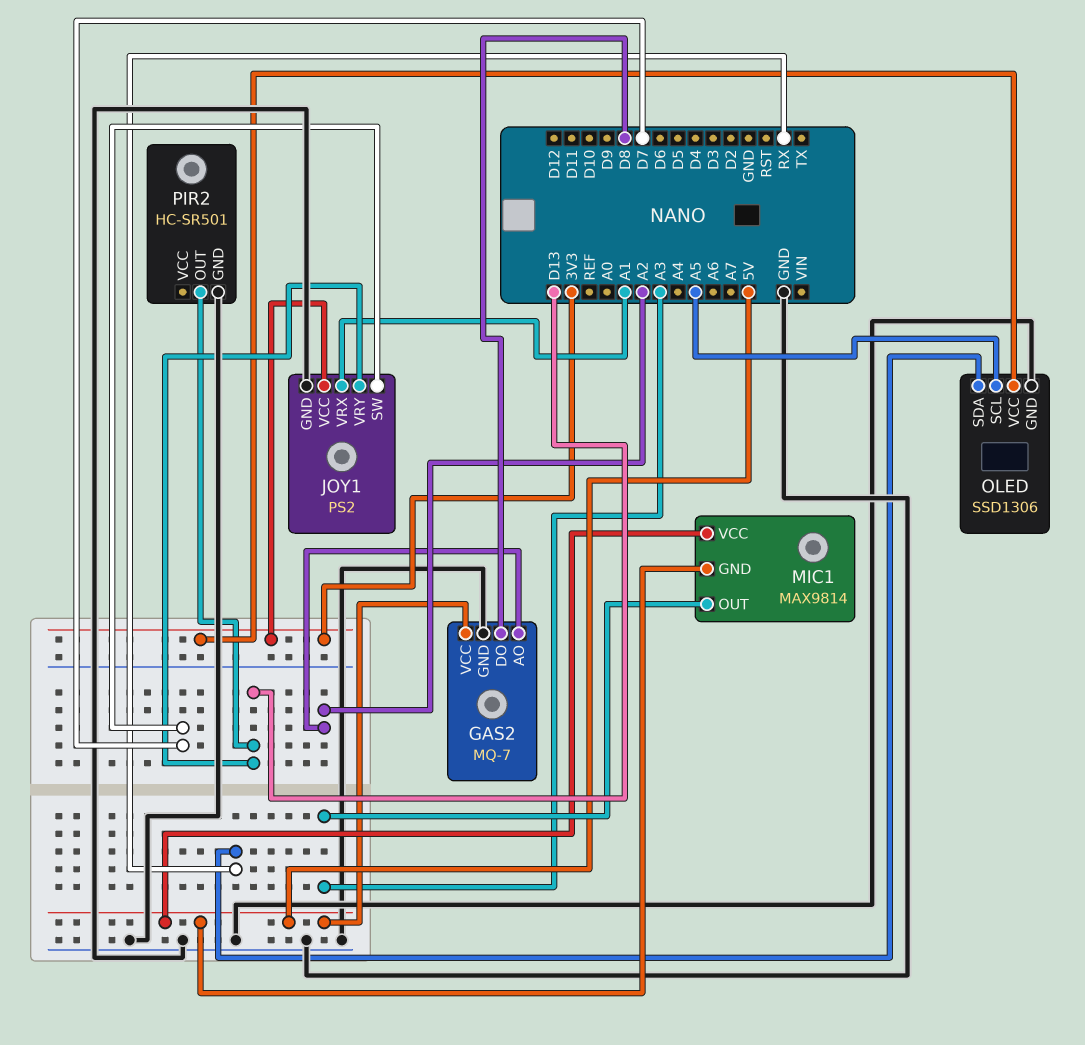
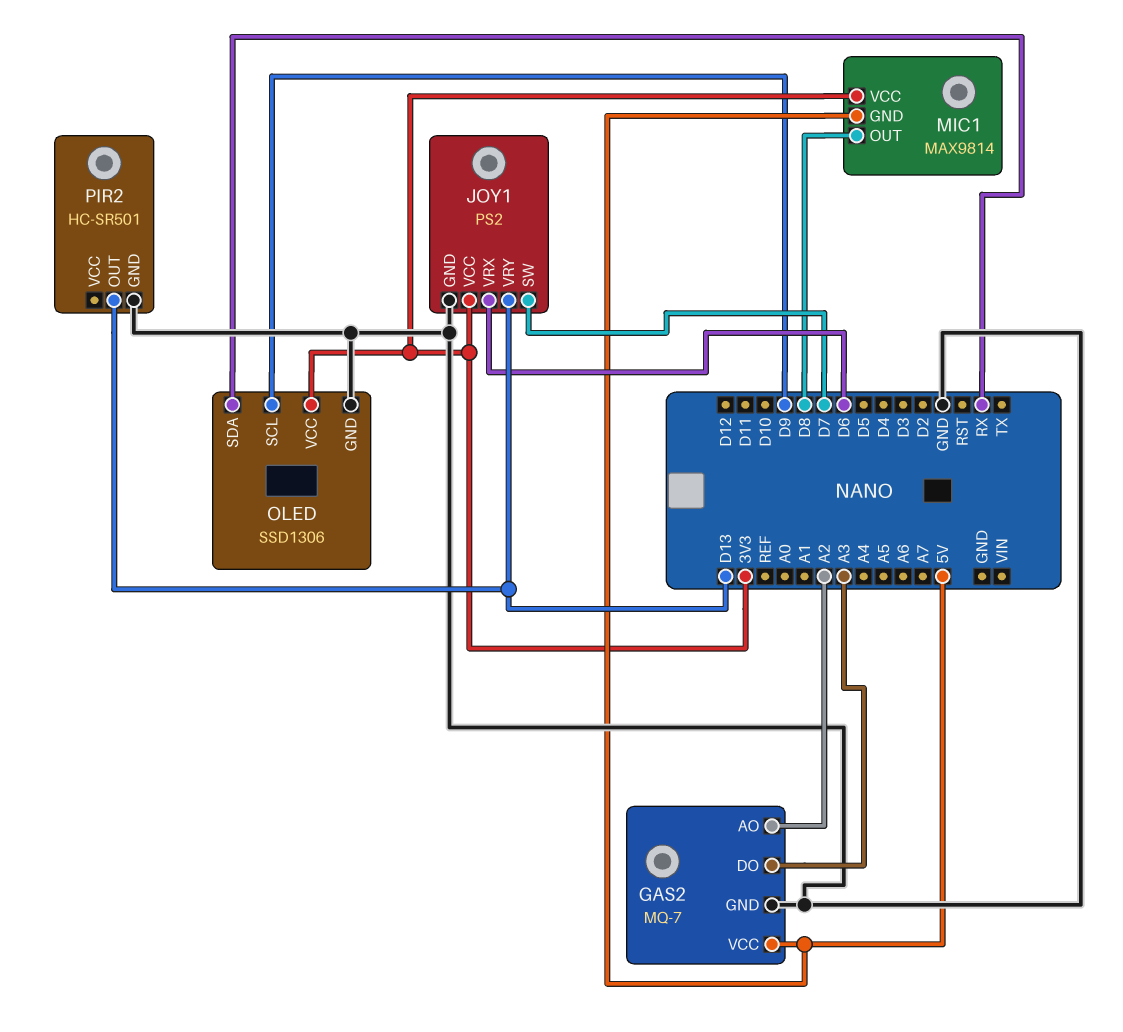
GAS2 pin DO: D8 -> A3
JOY1 pin VRX: A1 -> D6
MIC1 pin OUT: A3 -> D8
MIC1 pin VCC: 5V -> 3V3
OLED pin SCL: A5 -> D9

